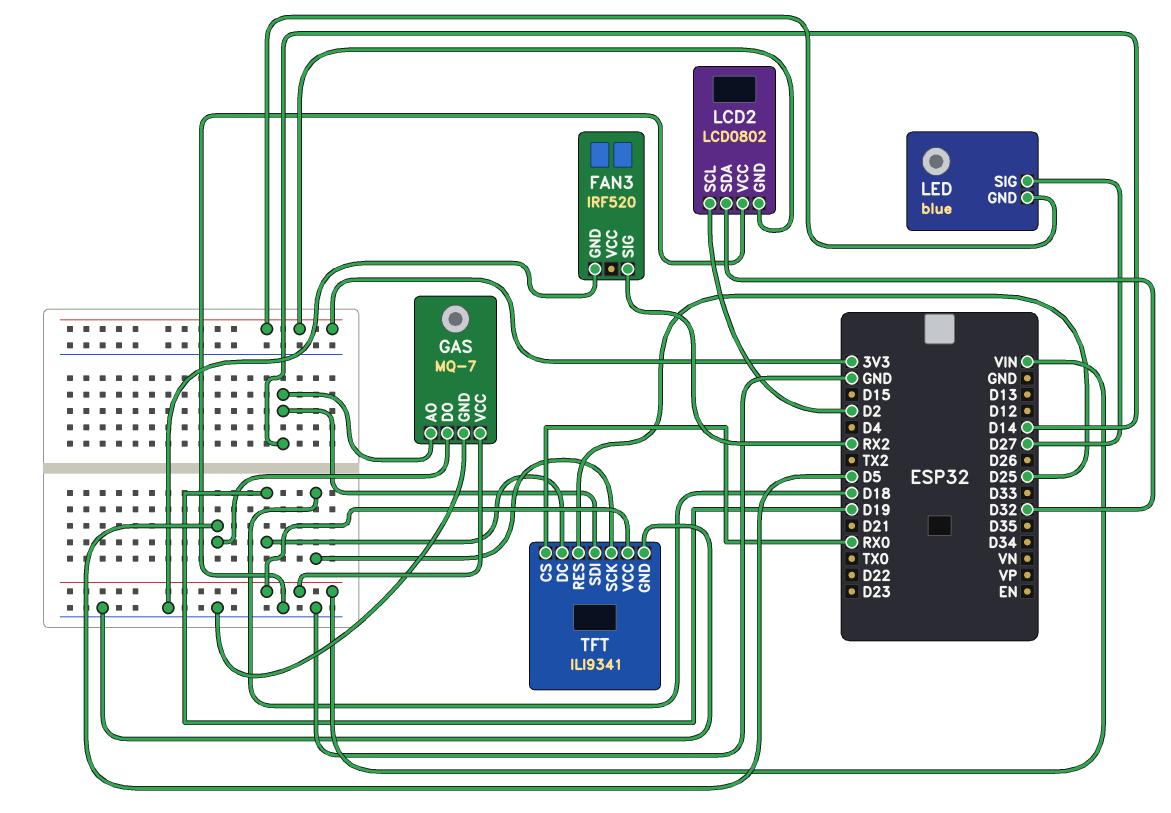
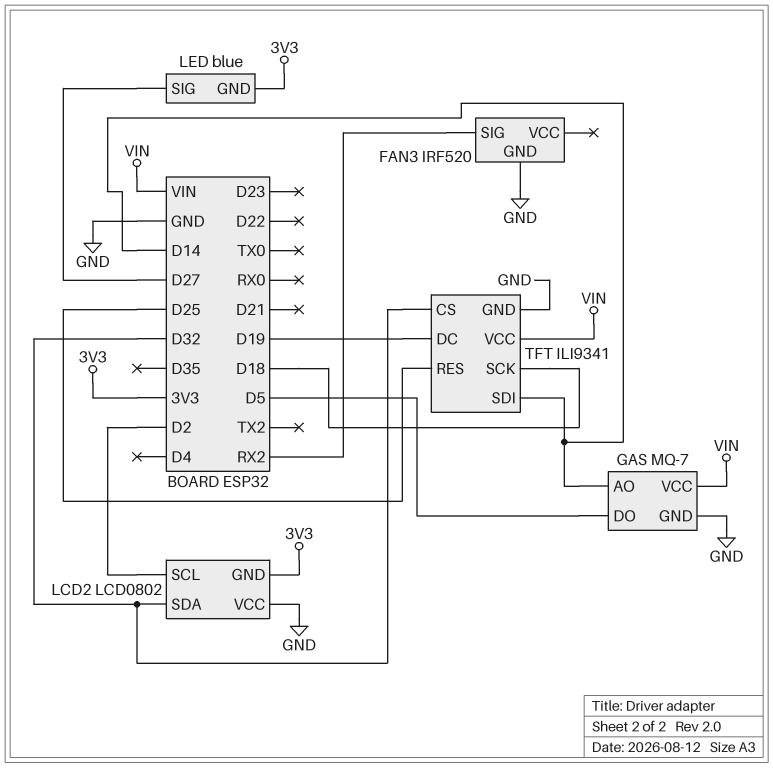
TFT pin CS: RX0 -> D32

